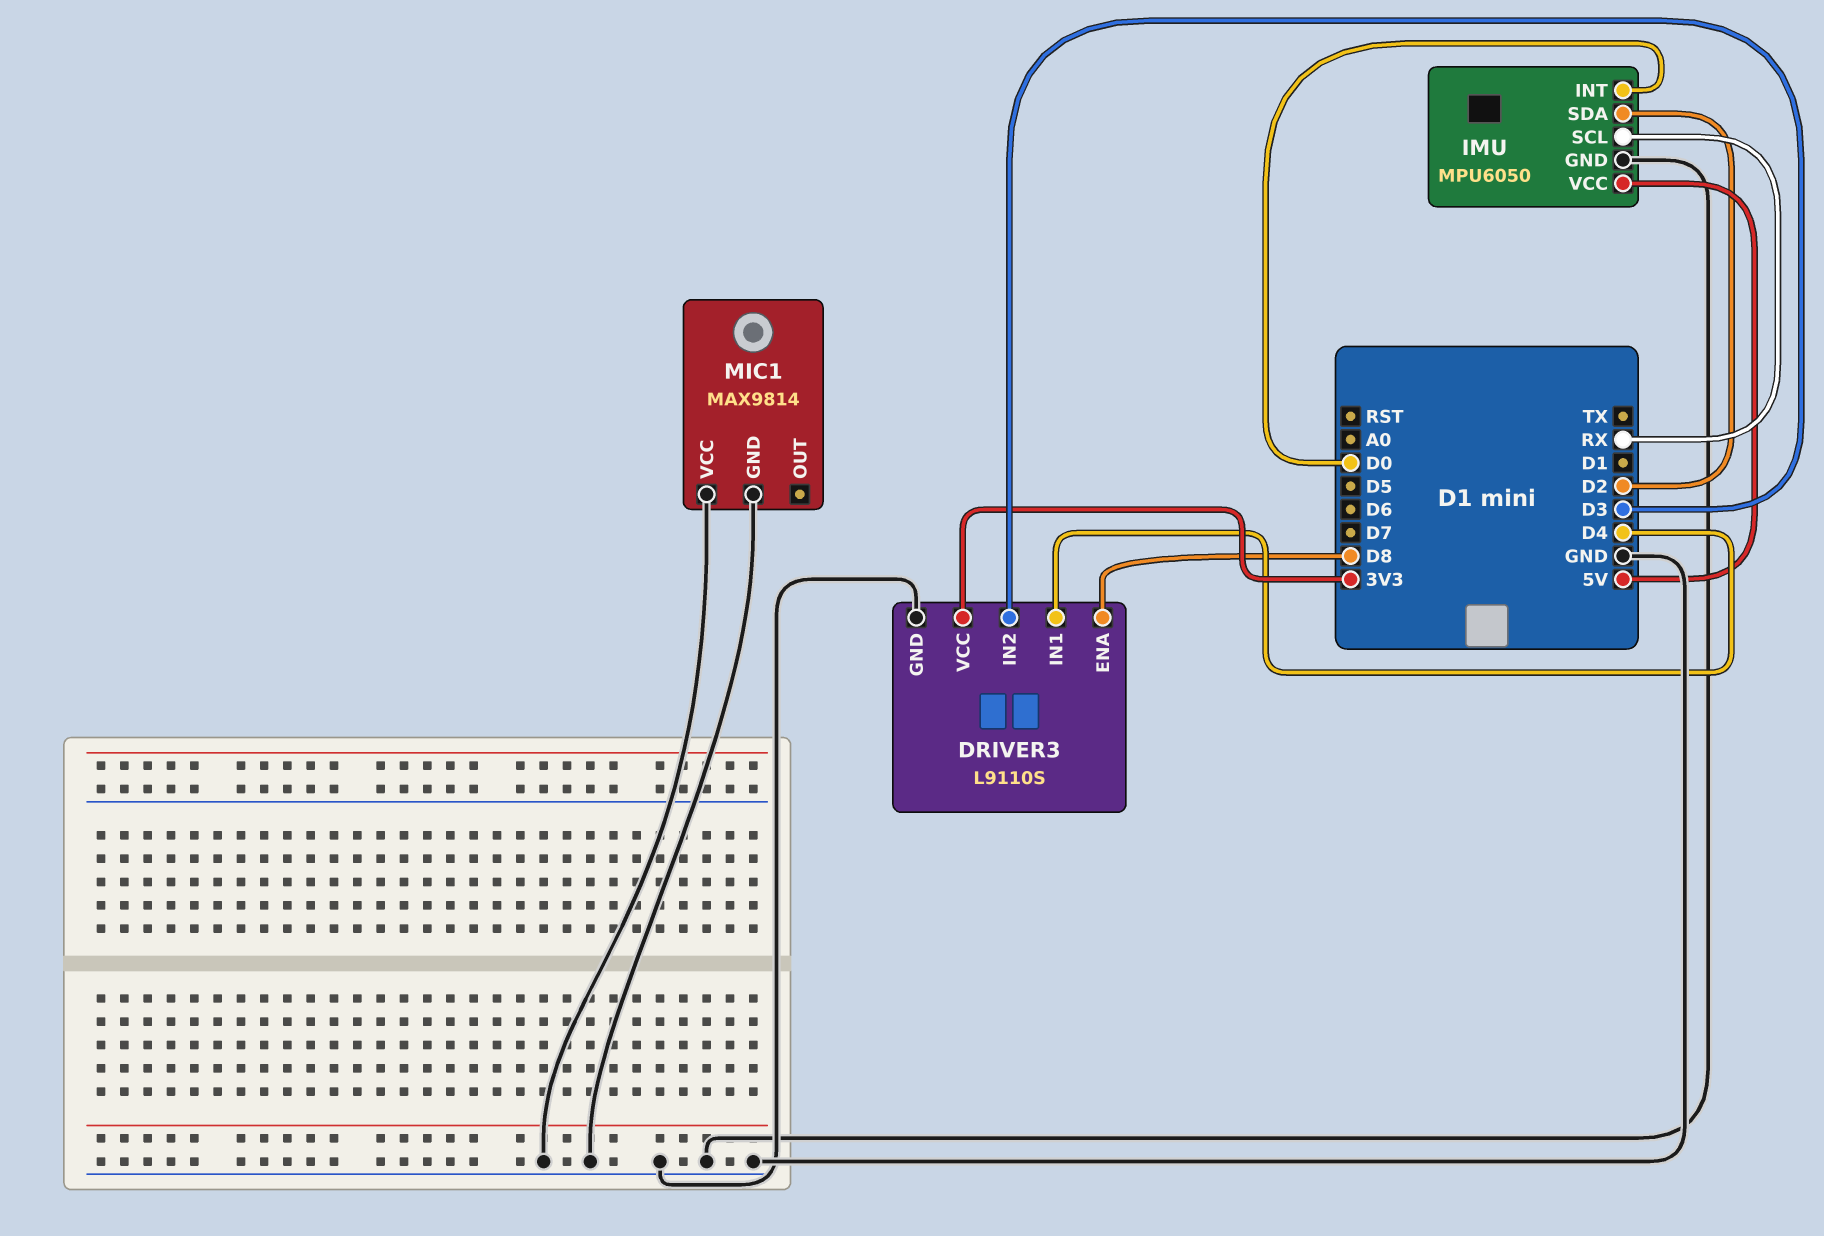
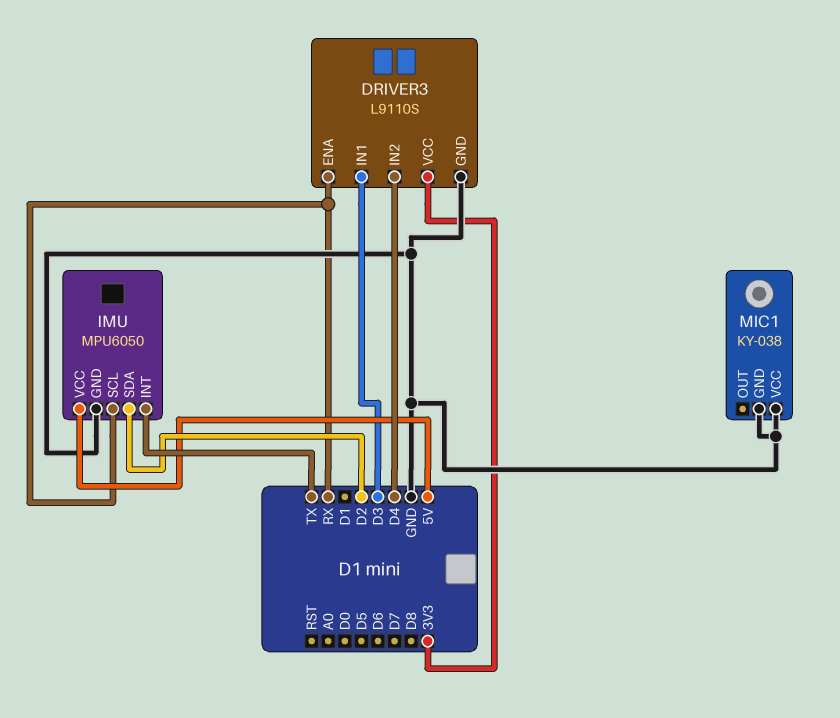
DRIVER3 pin ENA: D8 -> RX
DRIVER3 pin IN1: D4 -> D3
DRIVER3 pin IN2: D3 -> D4
IMU pin INT: D0 -> TX
MIC1: MAX9814 -> KY-038

